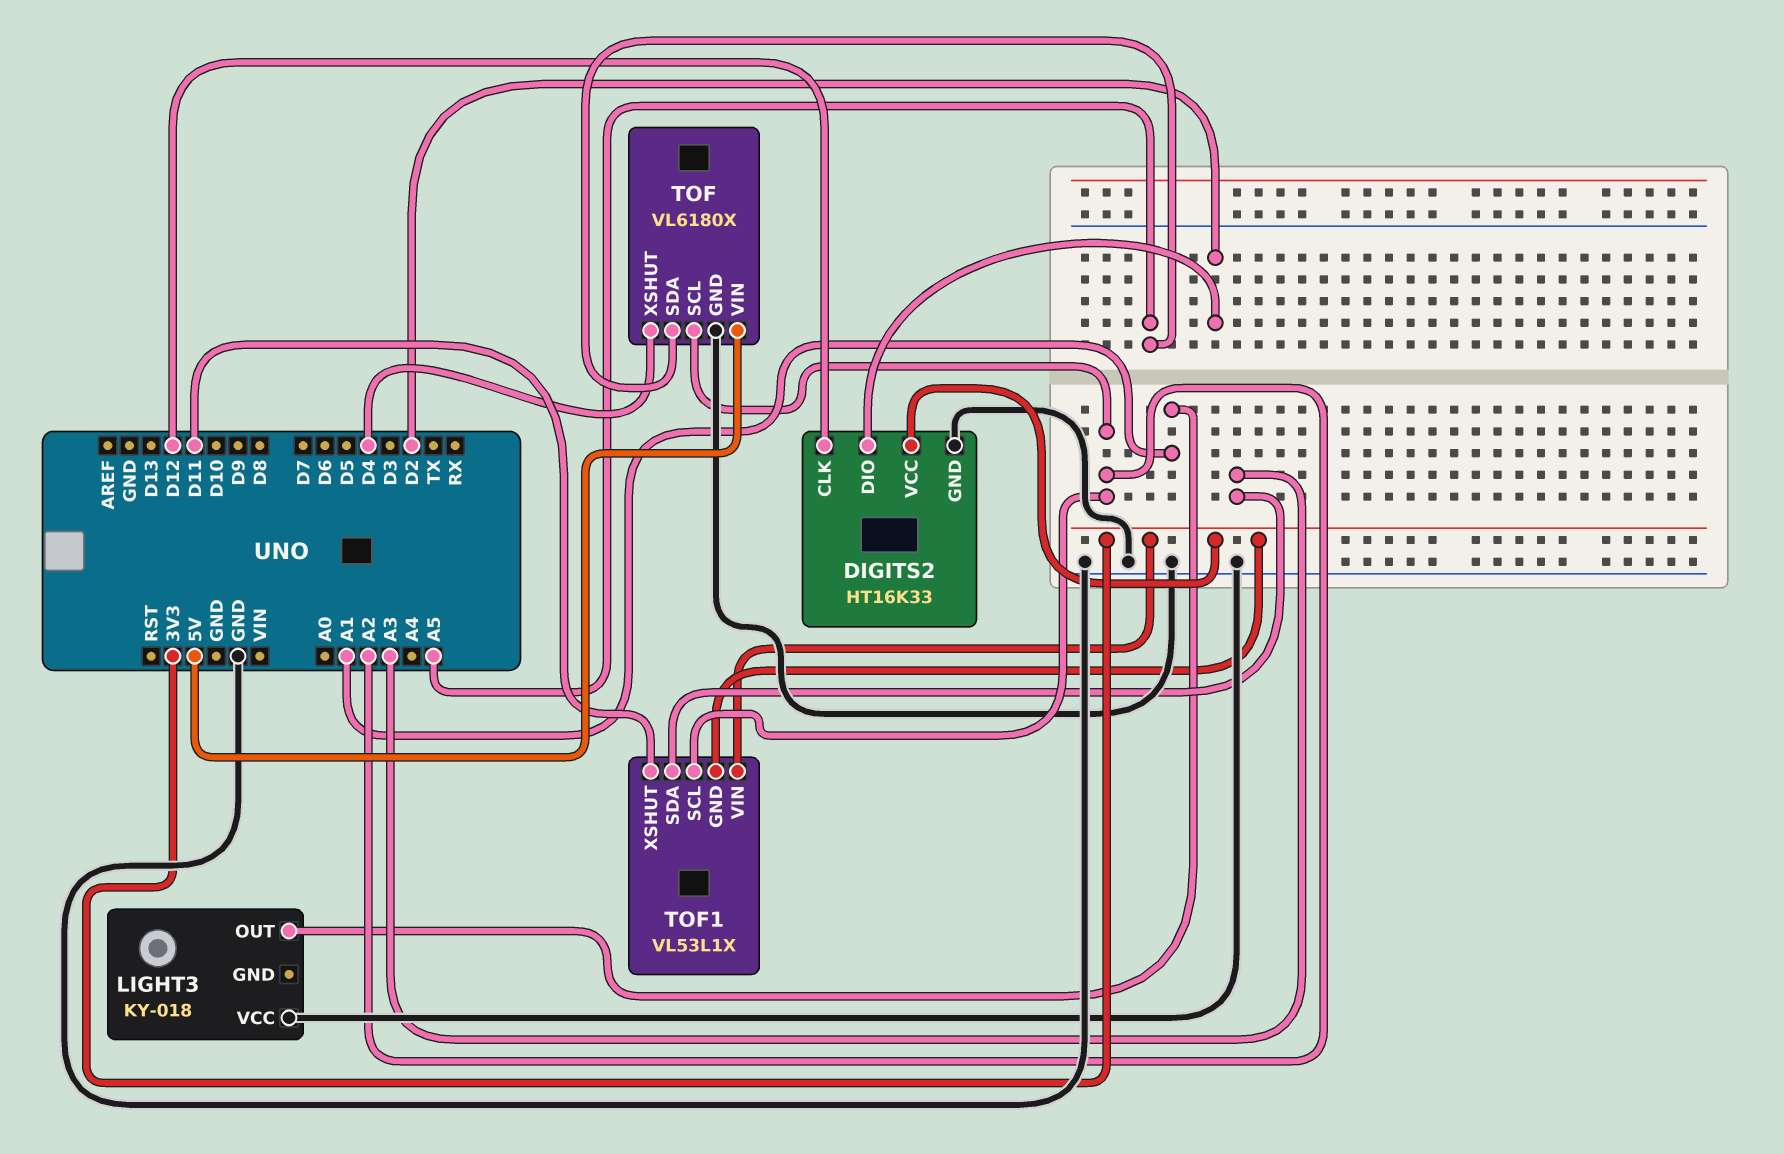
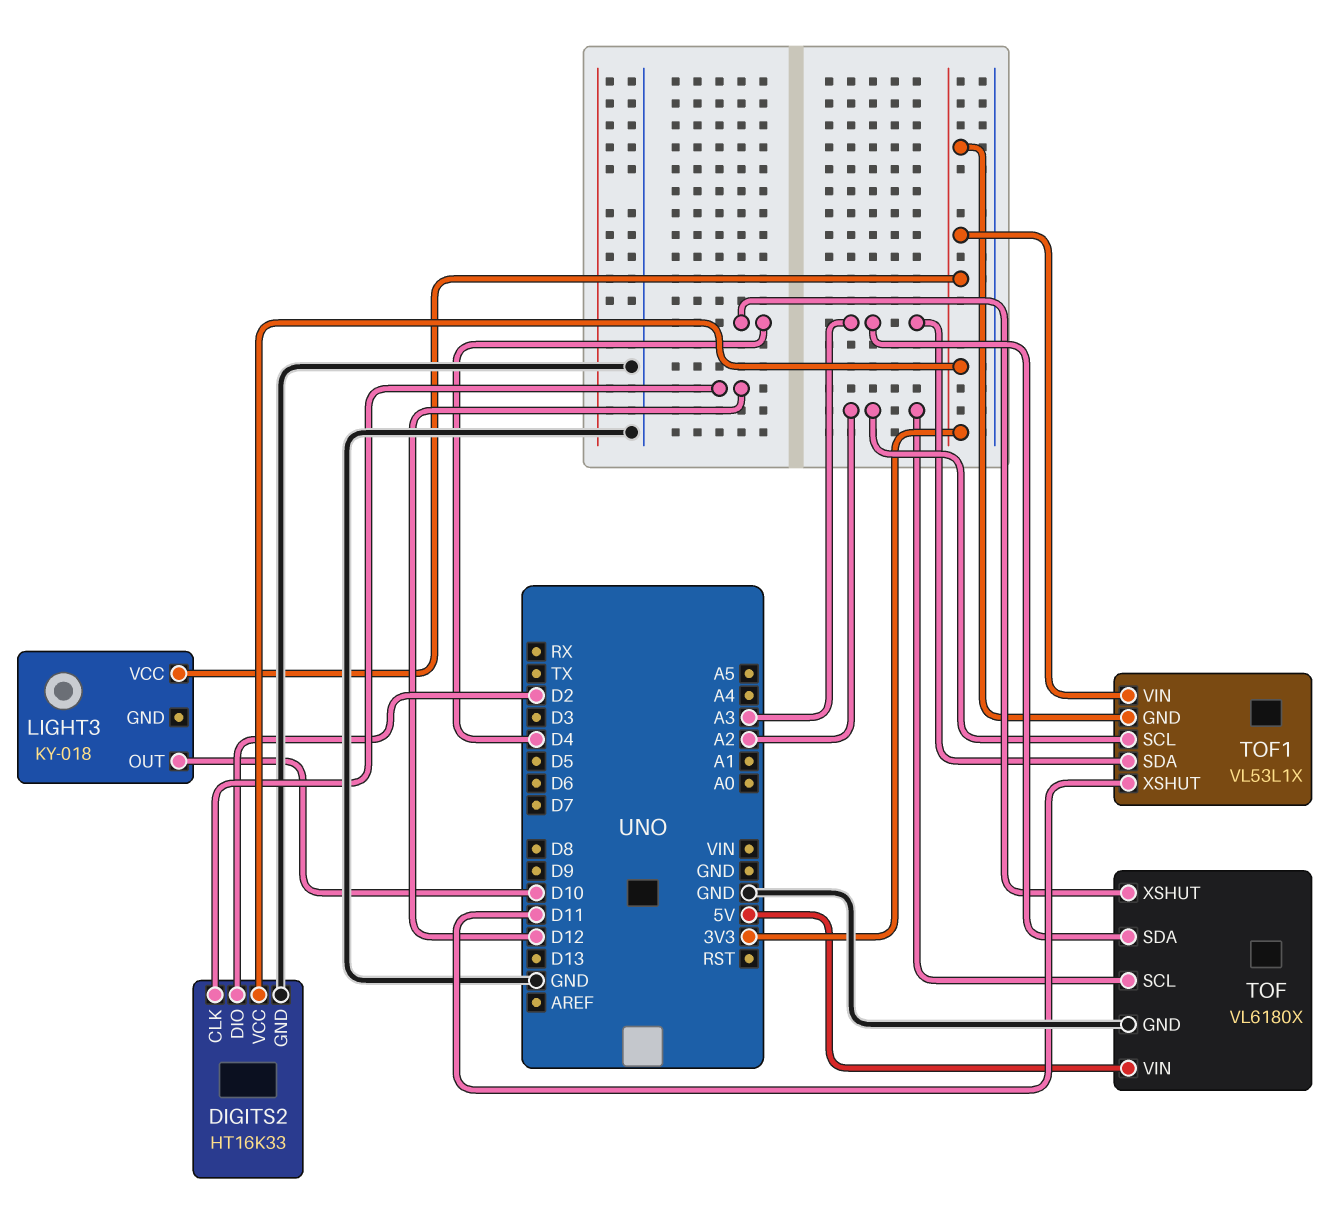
LIGHT3 pin OUT: A1 -> D10
LIGHT3 pin VCC: GND -> 3V3
TOF pin SDA: A5 -> A3

